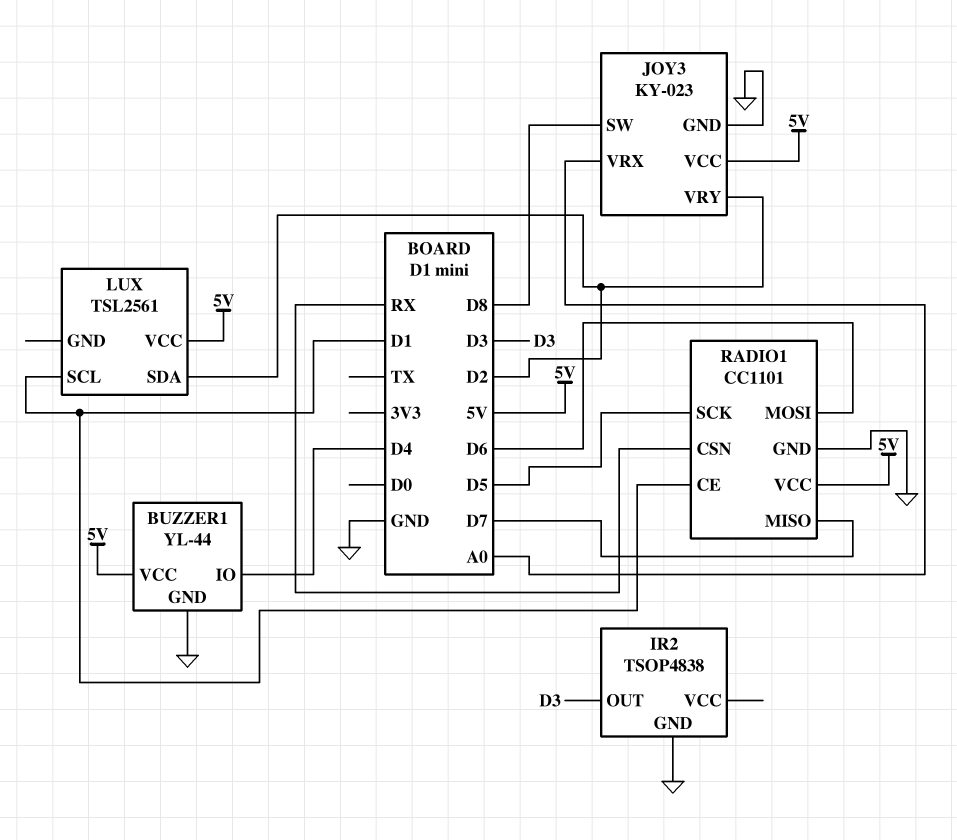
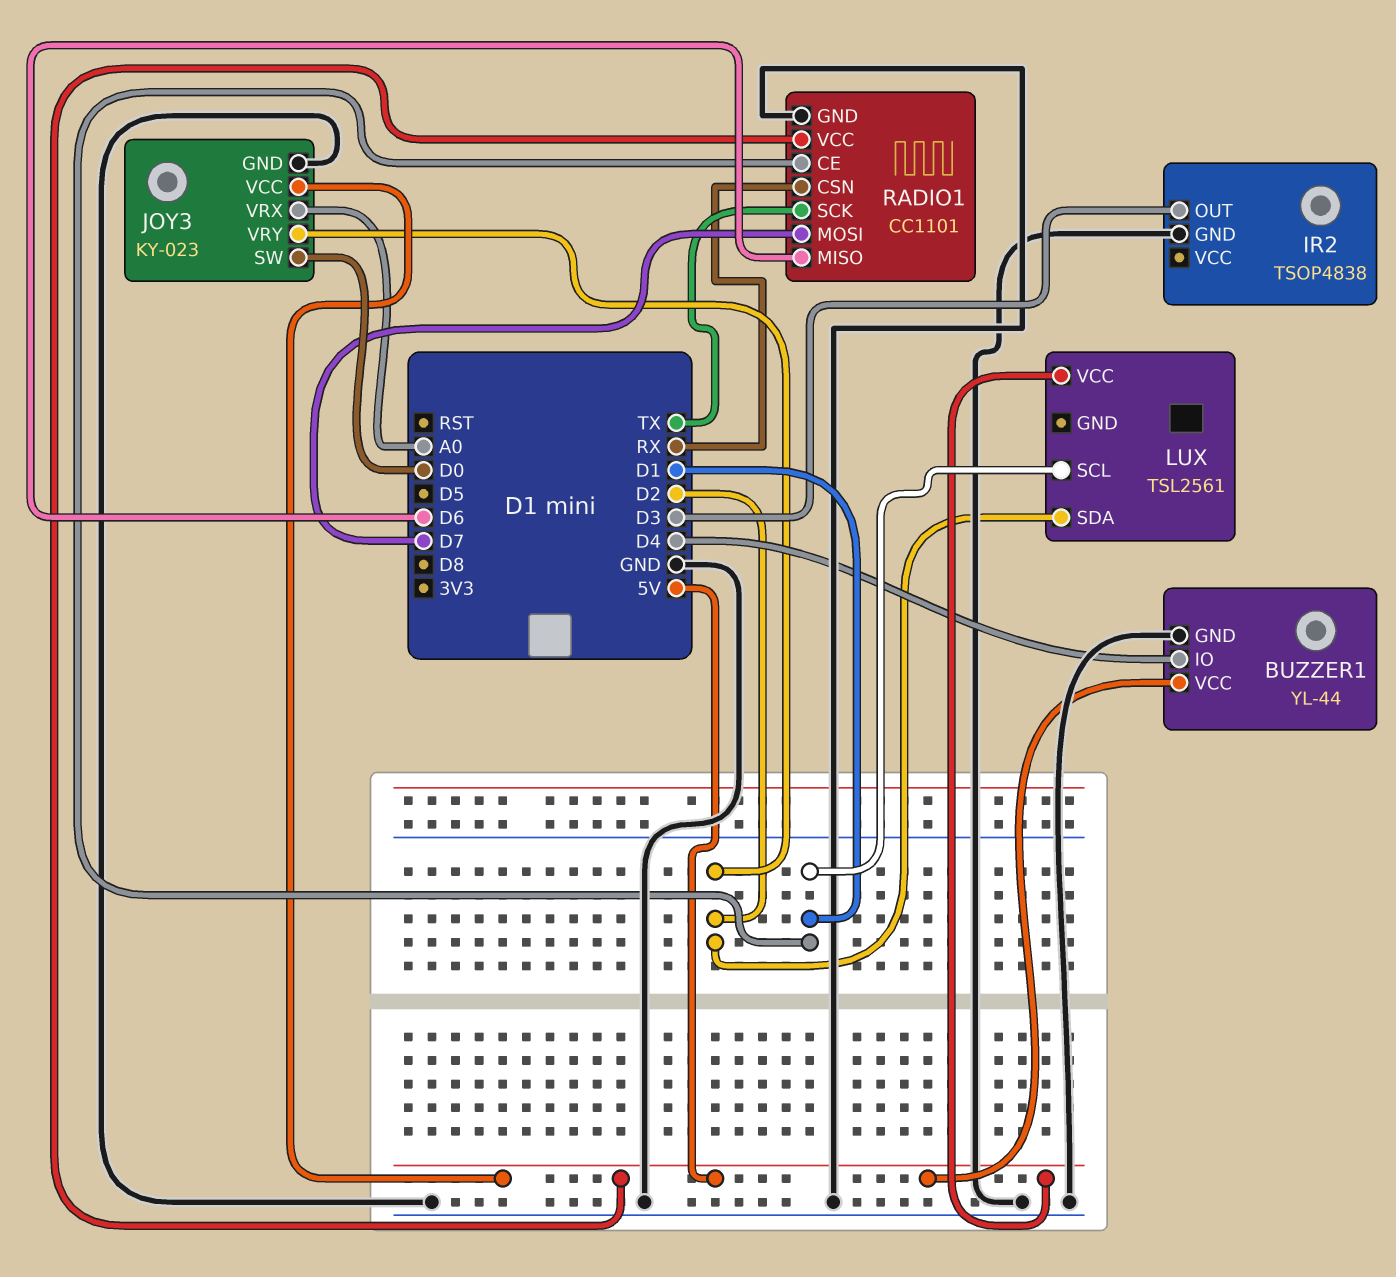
JOY3 pin SW: D8 -> D0
RADIO1 pin MISO: D7 -> D6
RADIO1 pin MOSI: D6 -> D7
RADIO1 pin SCK: D5 -> TX

